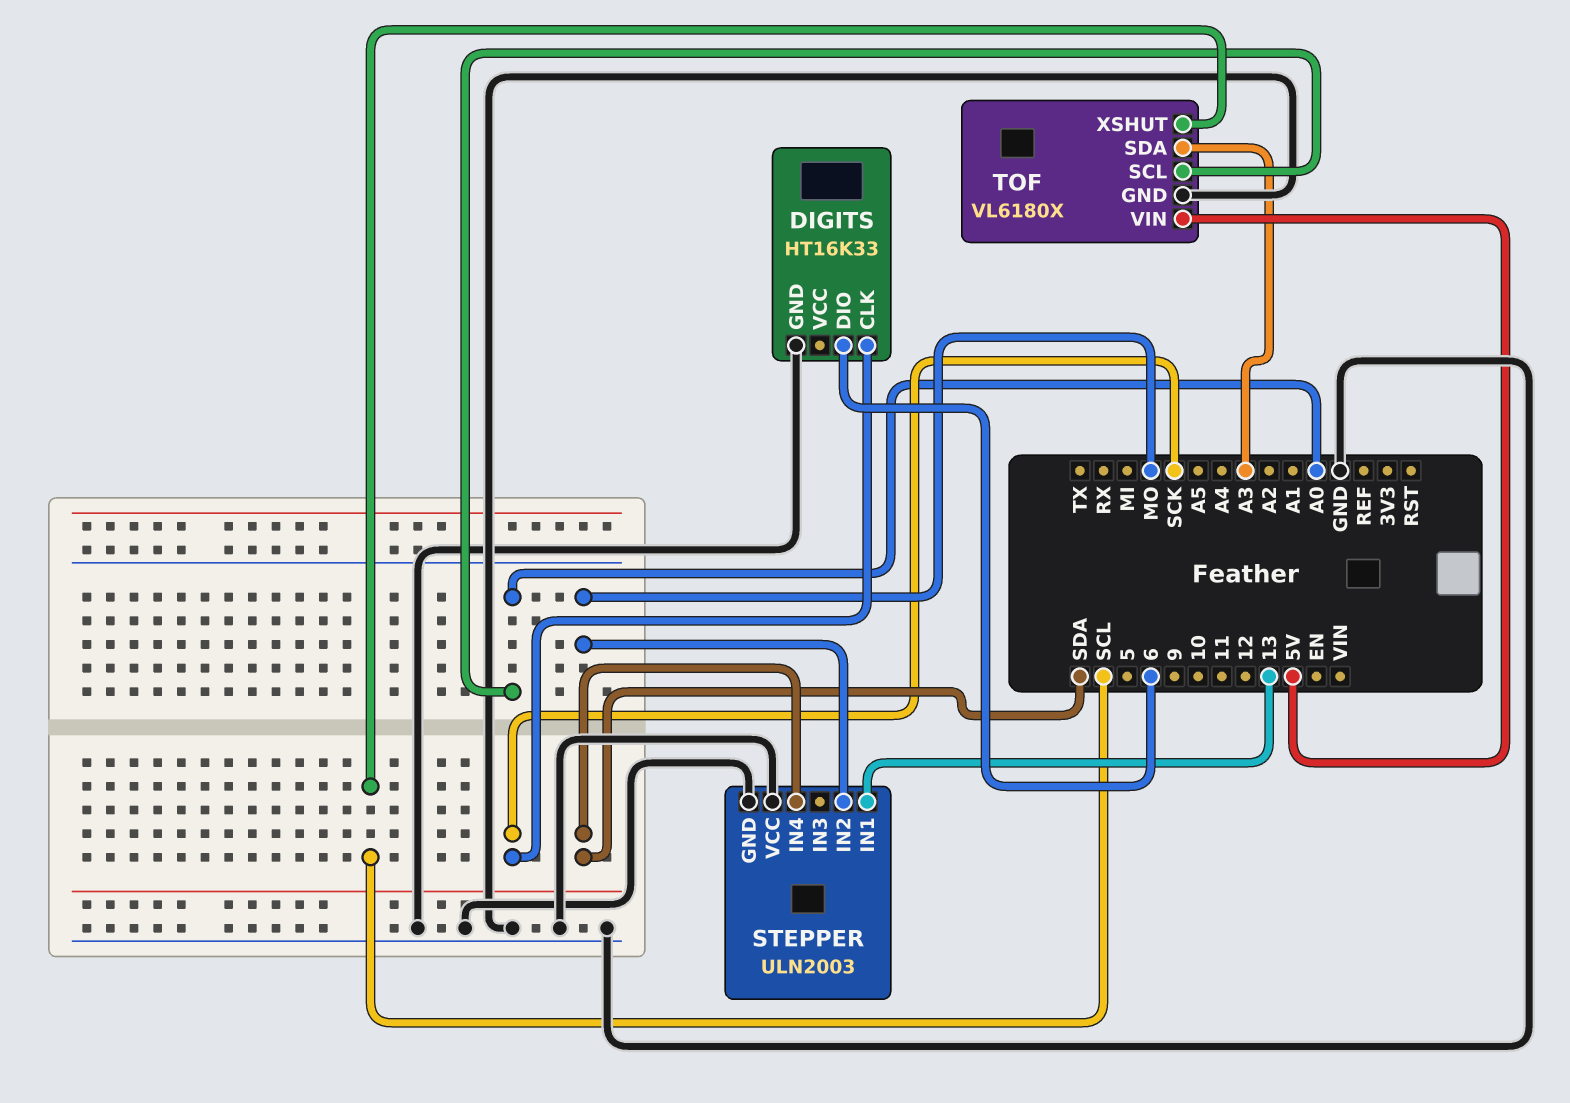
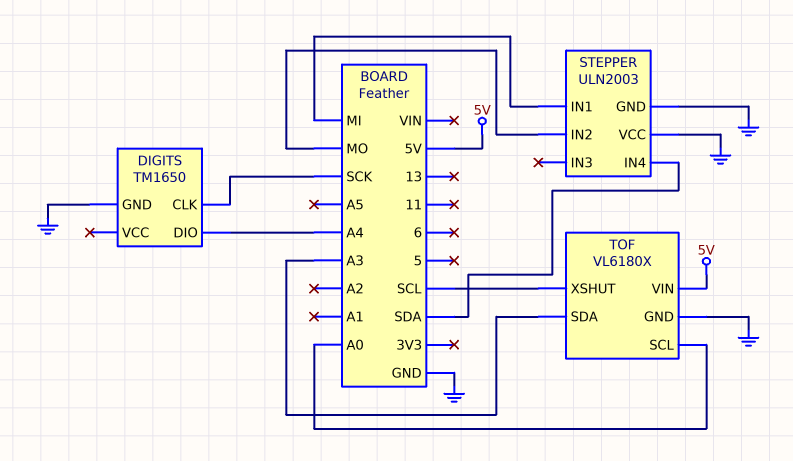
DIGITS: HT16K33 -> TM1650
DIGITS pin DIO: 6 -> A4
STEPPER pin IN1: 13 -> MI

